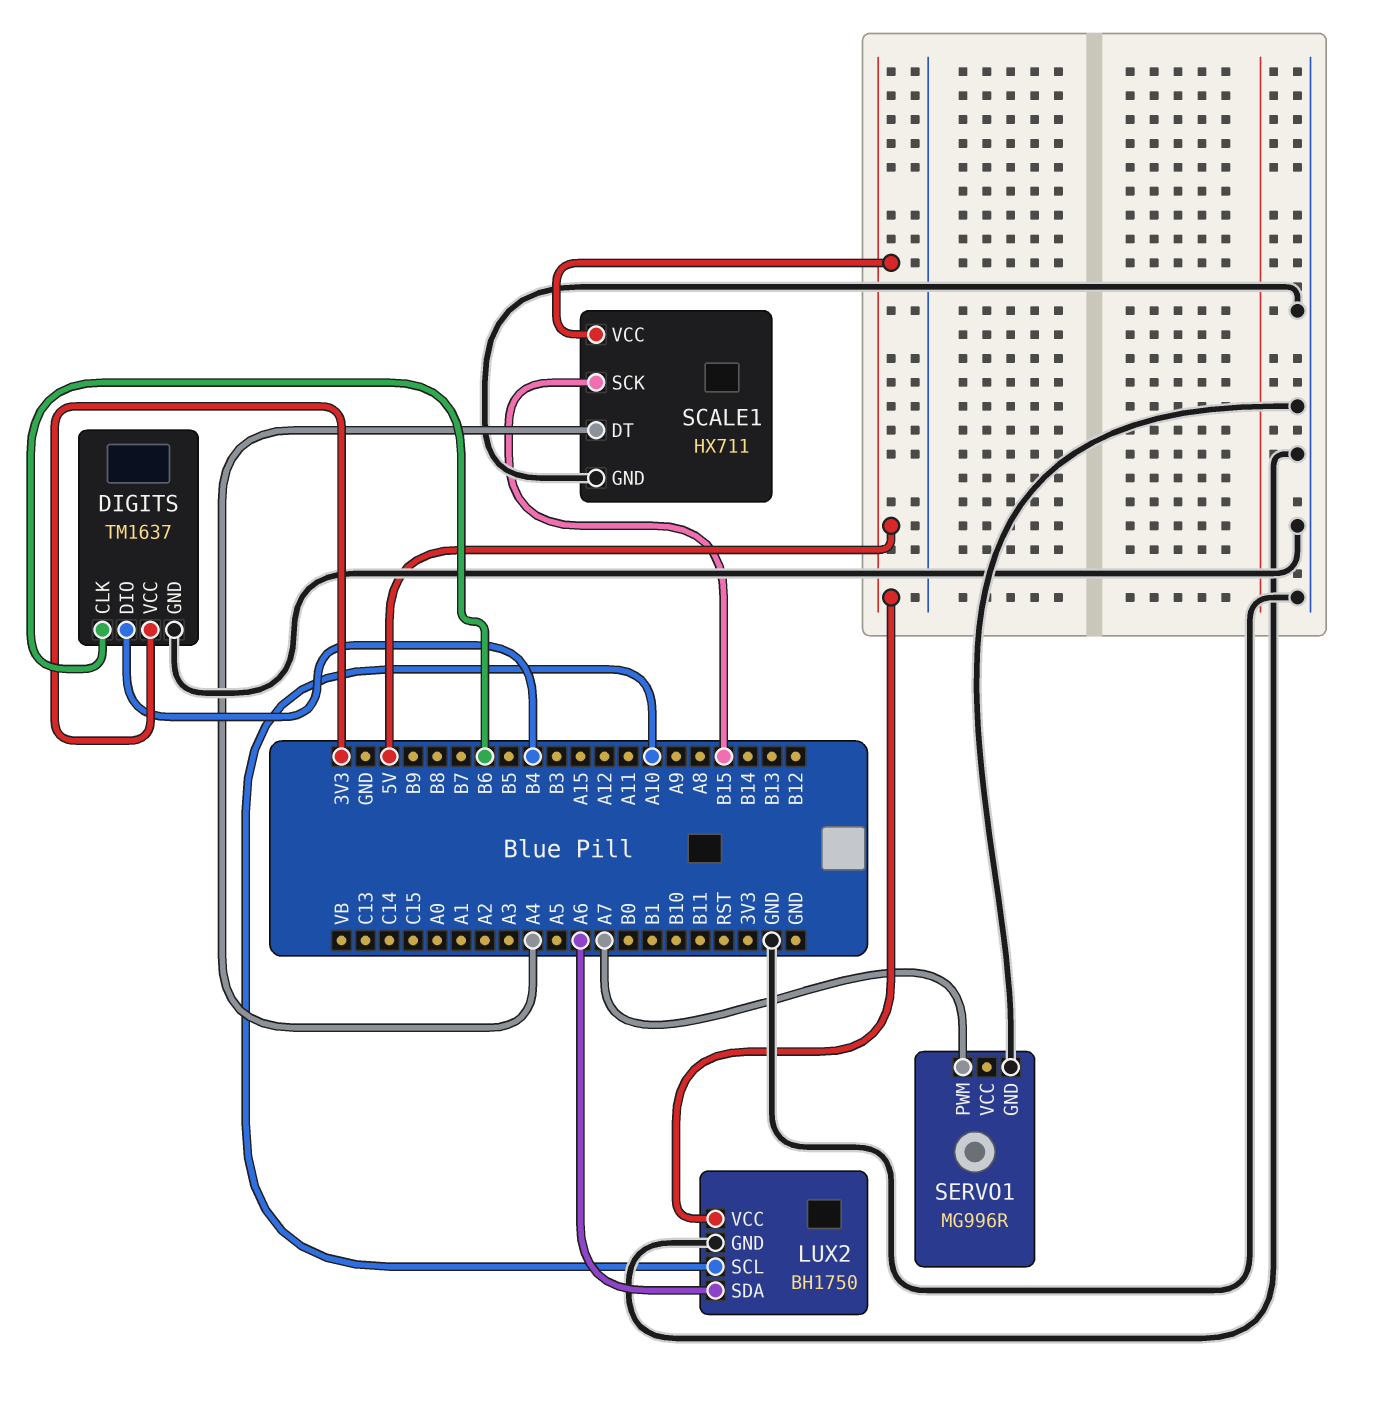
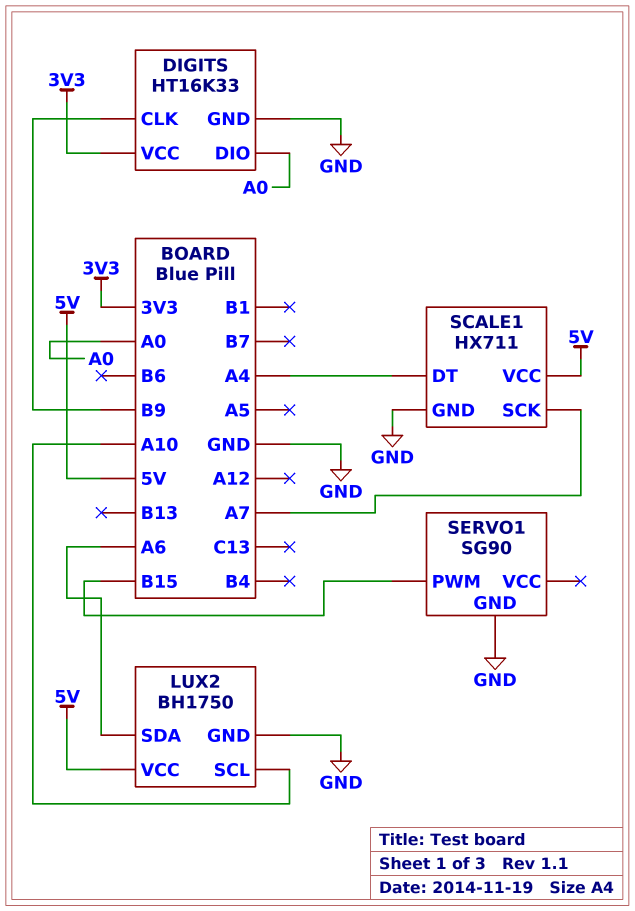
DIGITS: TM1637 -> HT16K33
DIGITS pin CLK: B6 -> B9
DIGITS pin DIO: B4 -> A0
SCALE1 pin SCK: B15 -> A7
SERVO1: MG996R -> SG90
SERVO1 pin PWM: A7 -> B15

